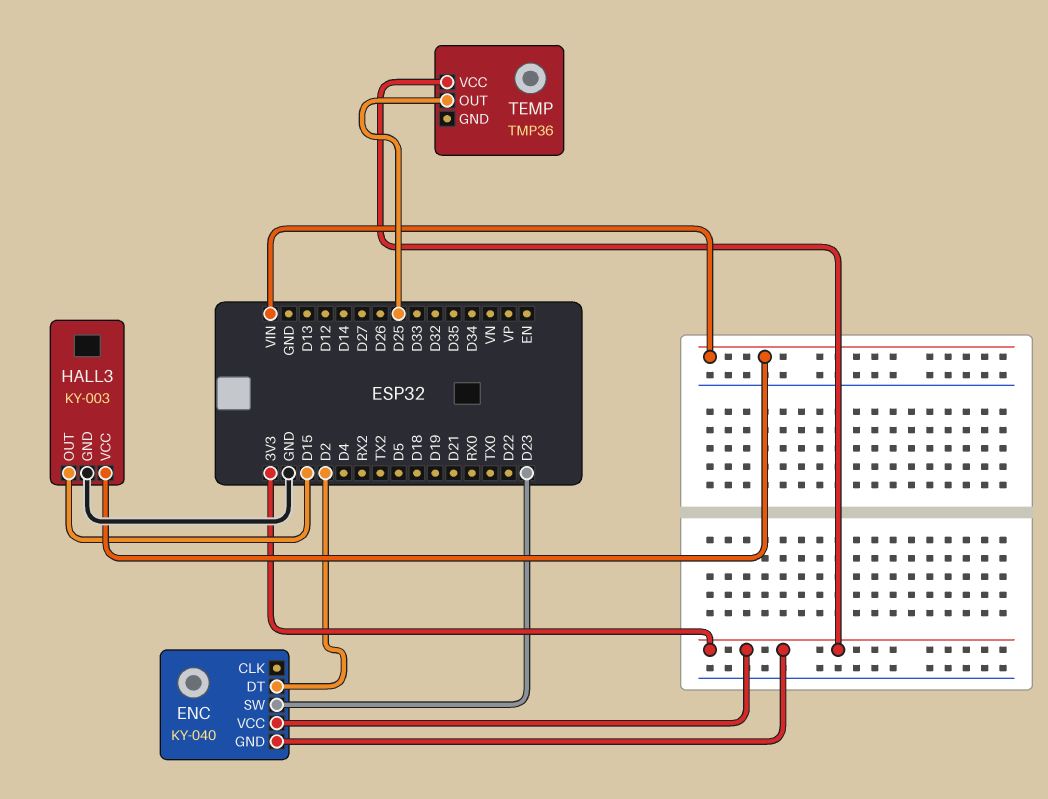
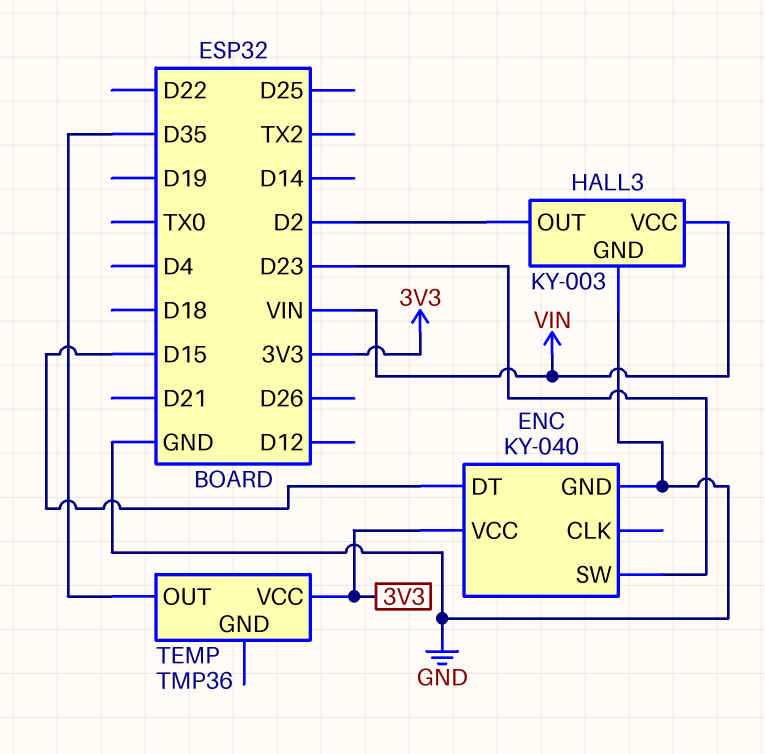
ENC pin DT: D2 -> D15
ENC pin GND: 3V3 -> GND
HALL3 pin OUT: D15 -> D2
TEMP pin OUT: D25 -> D35

